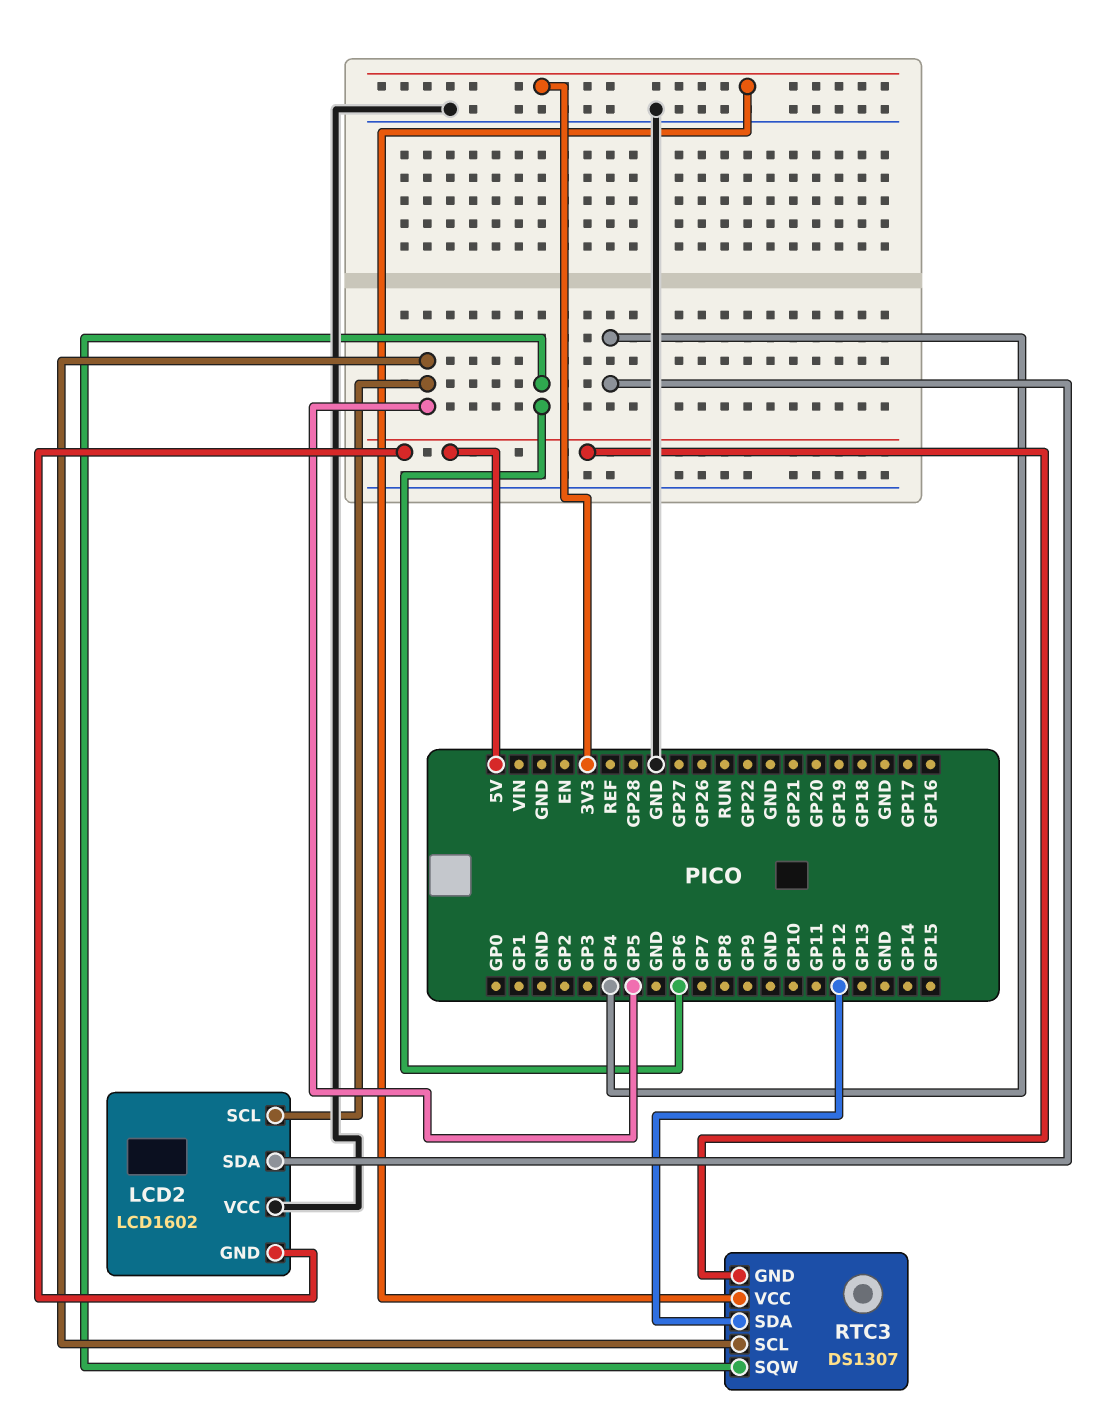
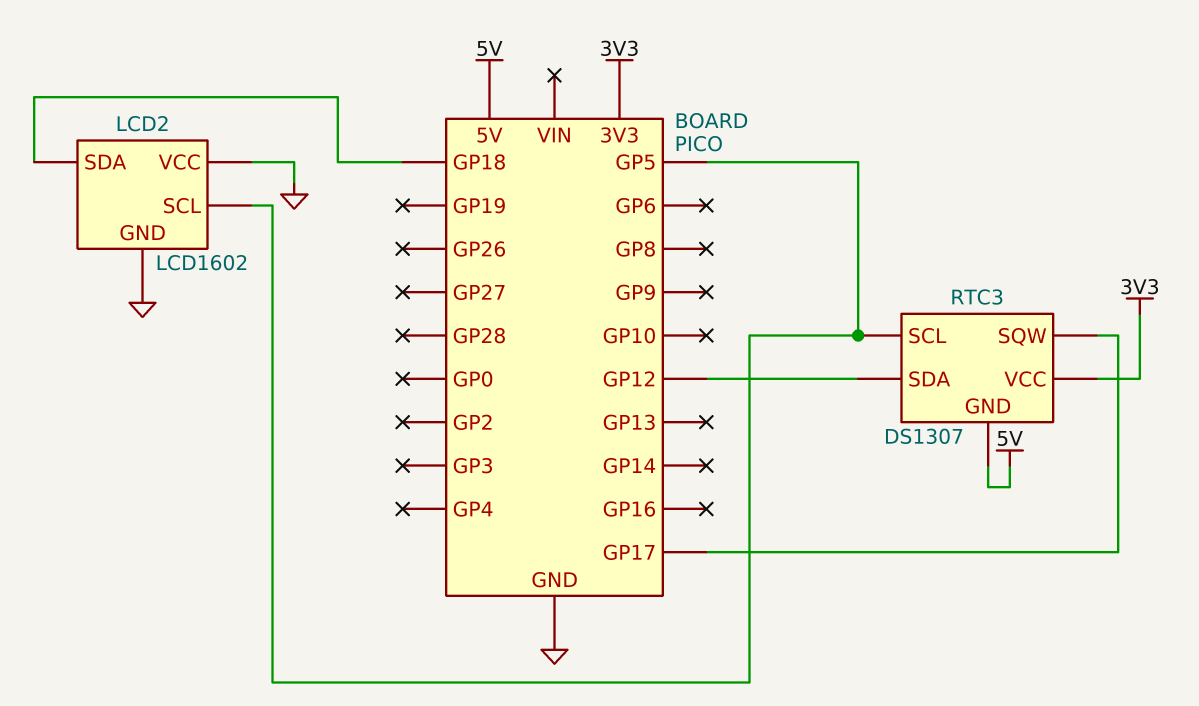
LCD2 pin GND: 5V -> GND
LCD2 pin SDA: GP4 -> GP18
RTC3 pin SQW: GP6 -> GP17

